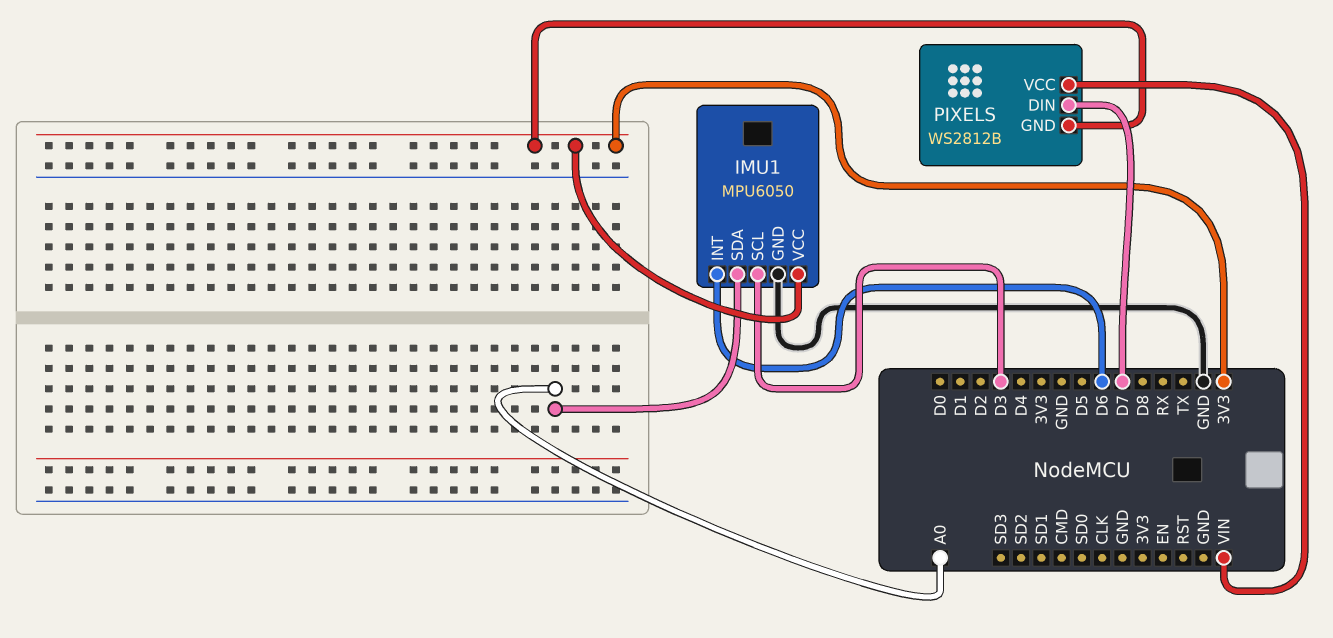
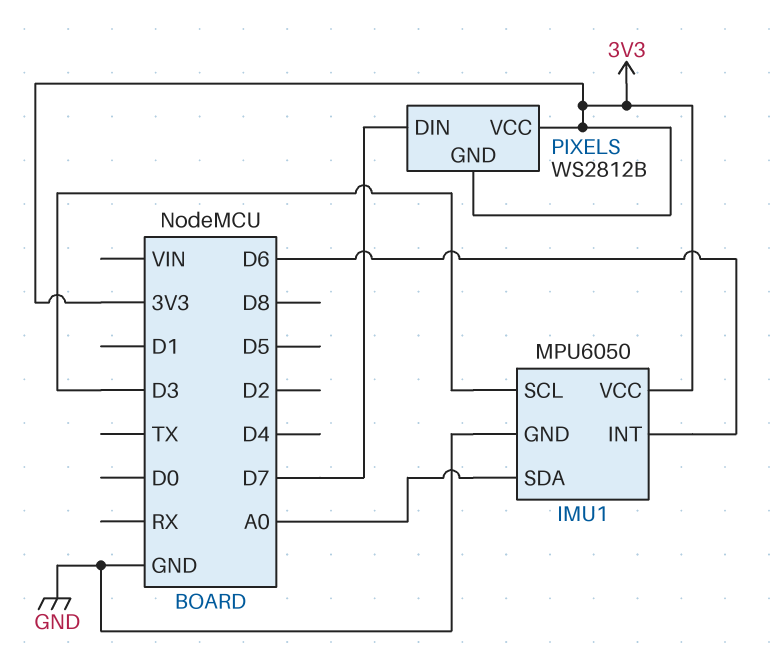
PIXELS pin VCC: VIN -> 3V3

